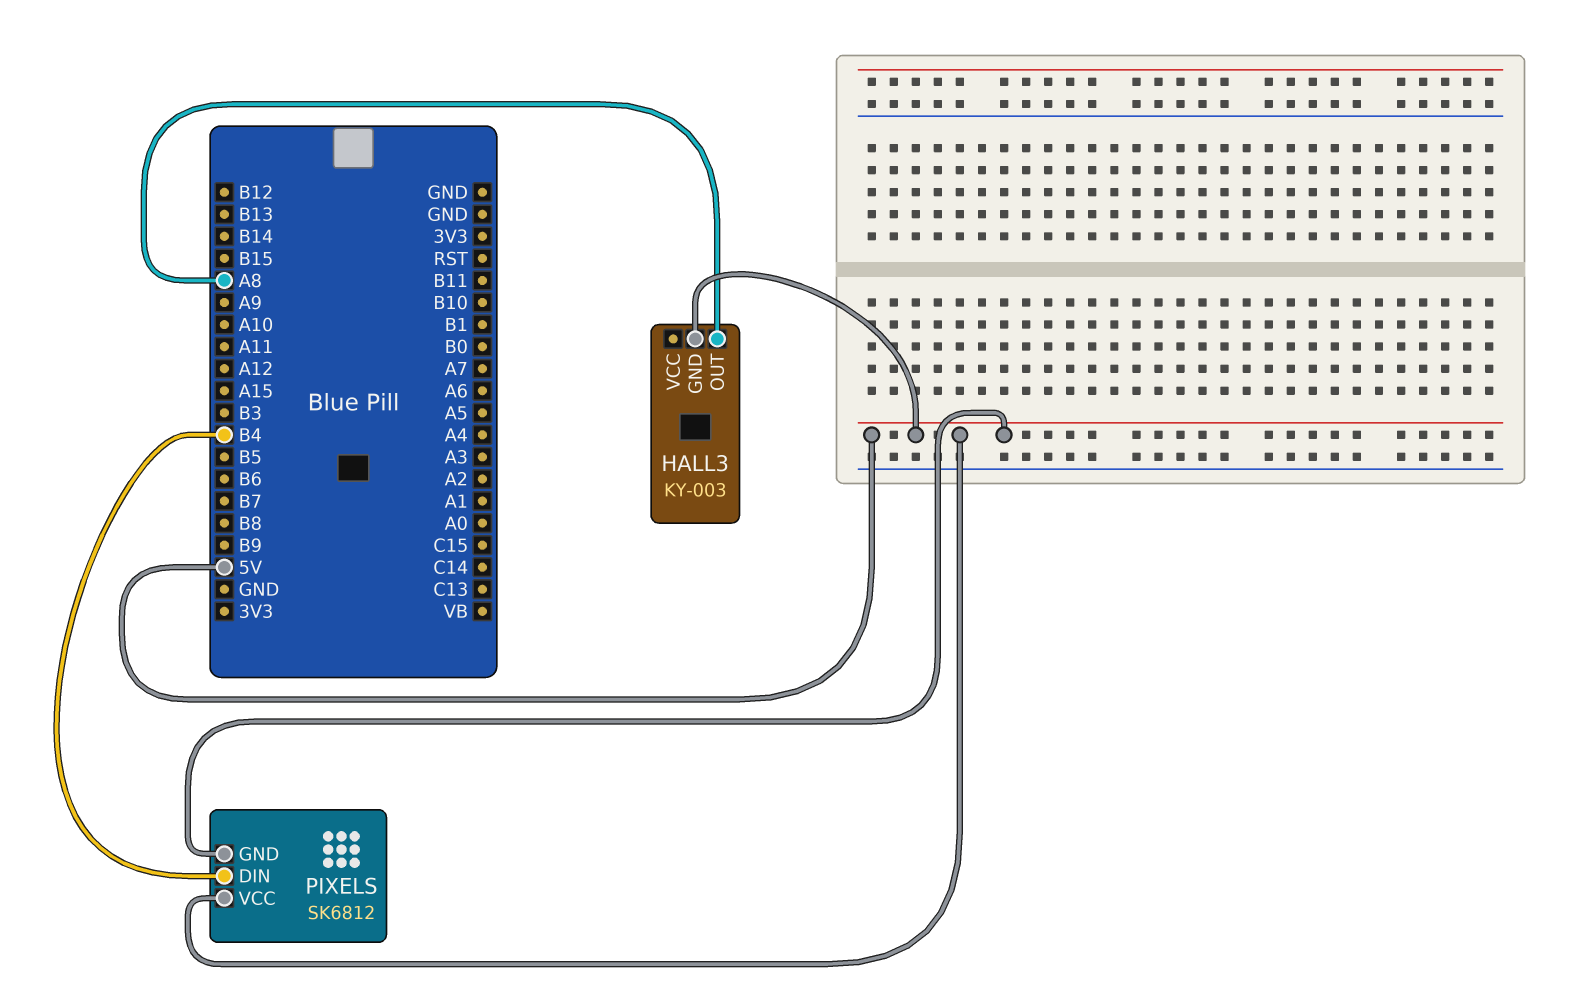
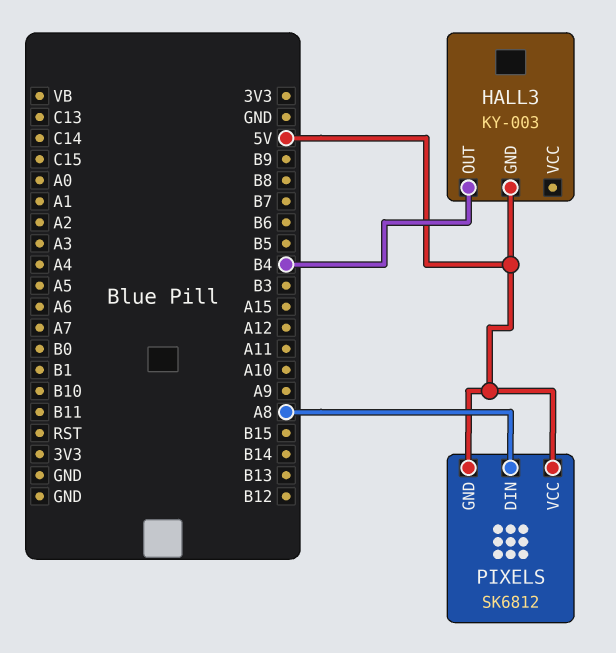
HALL3 pin OUT: A8 -> B4
PIXELS pin DIN: B4 -> A8

